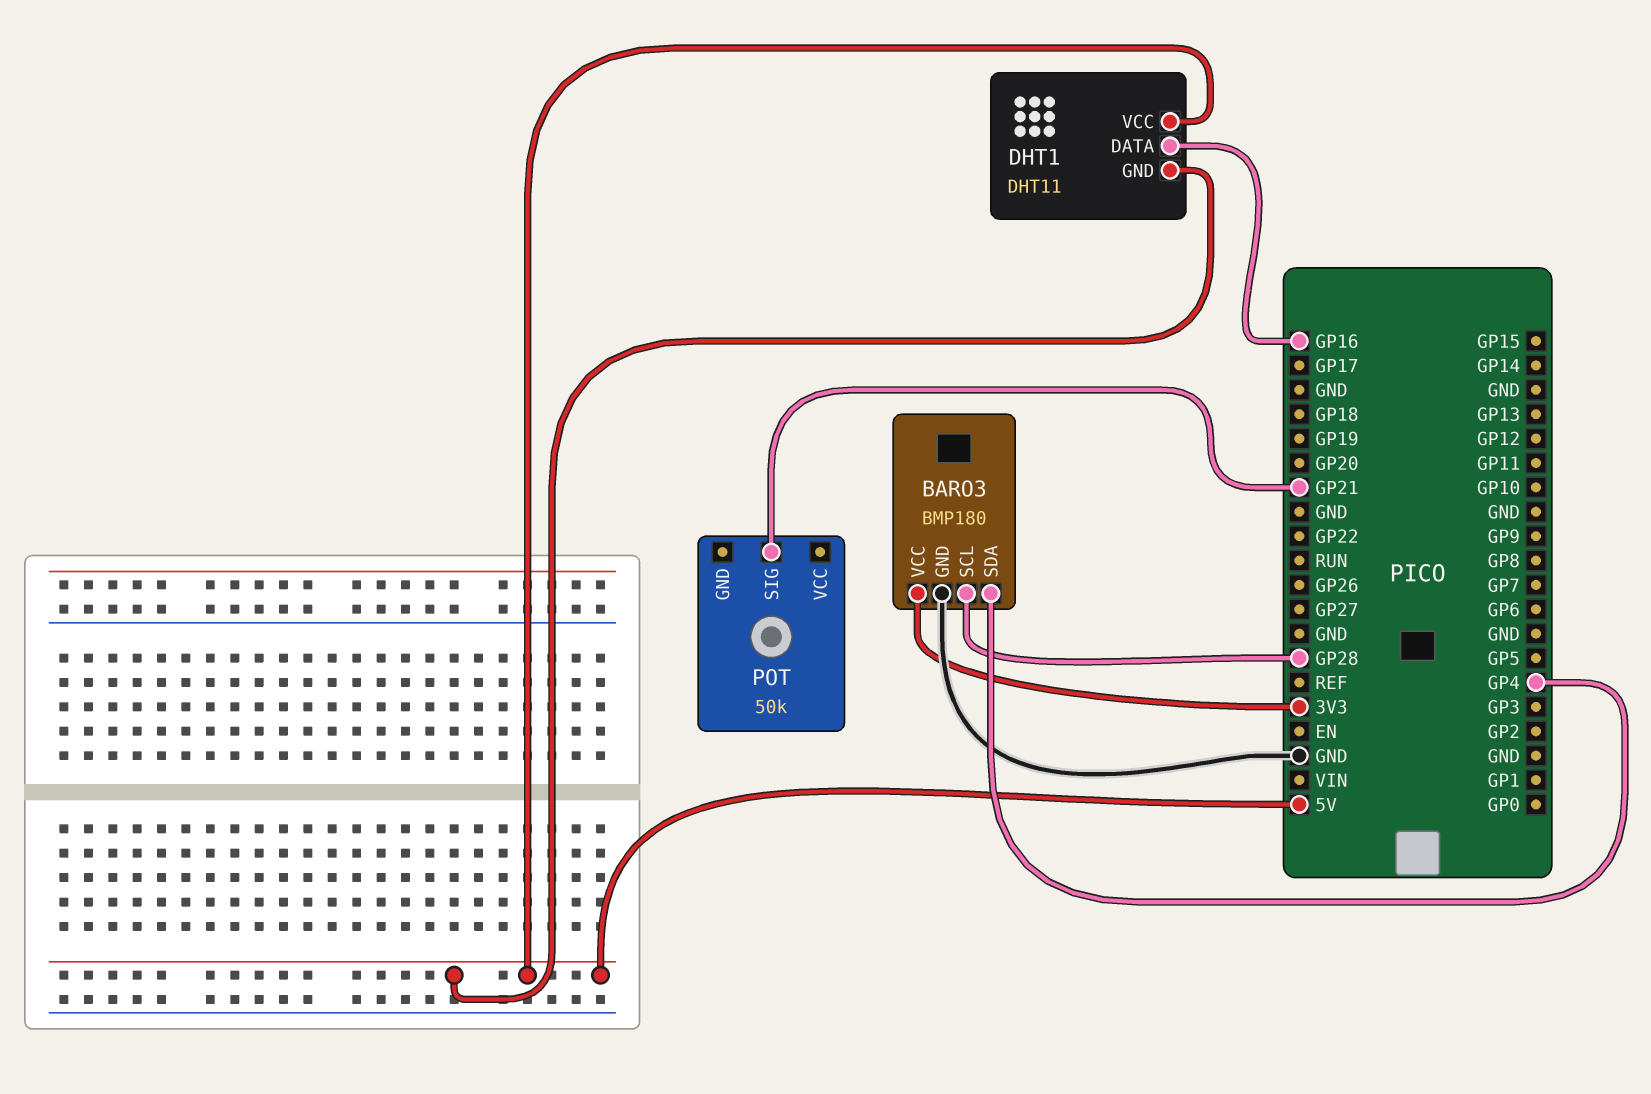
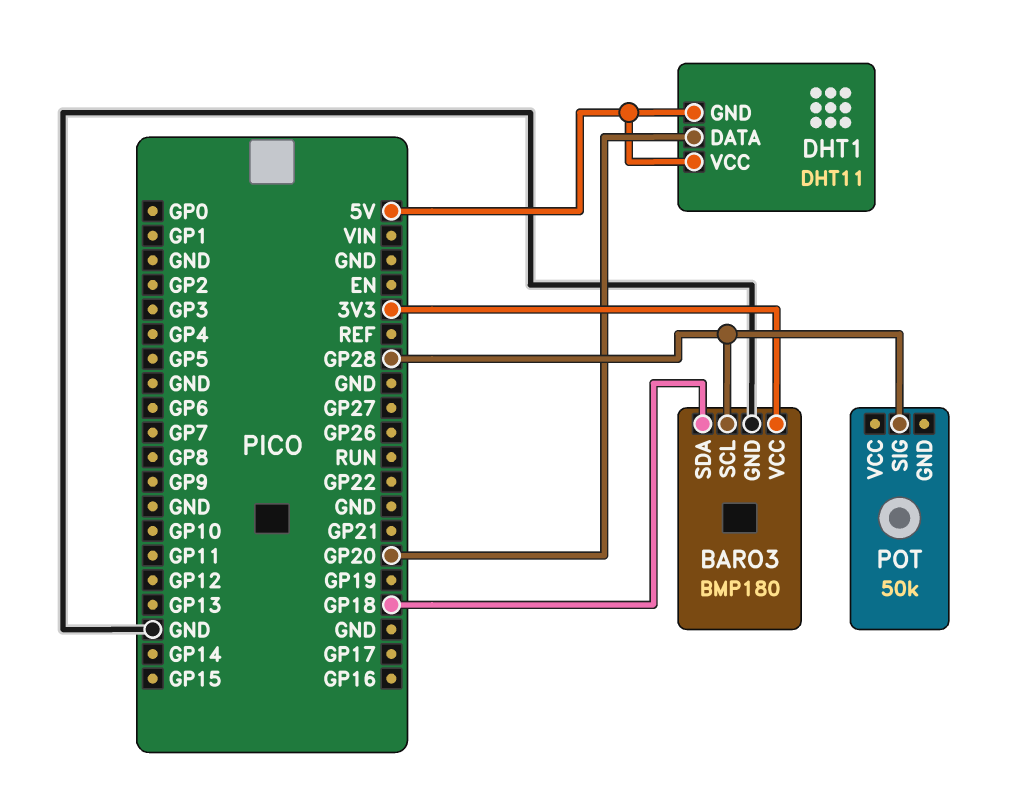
BARO3 pin SDA: GP4 -> GP18
DHT1 pin DATA: GP16 -> GP20
POT pin SIG: GP21 -> GP28

